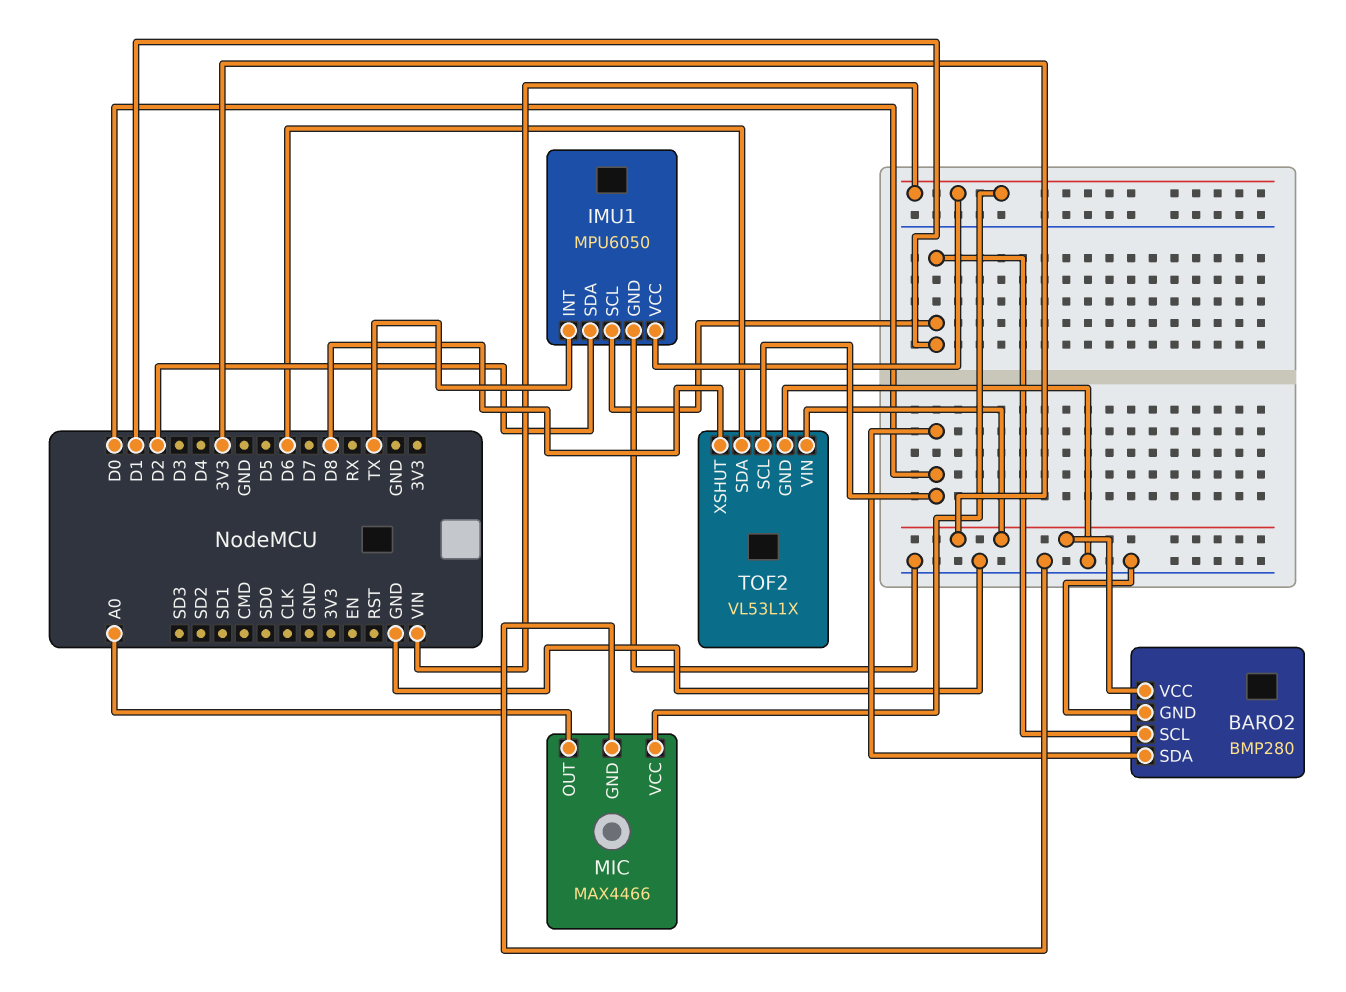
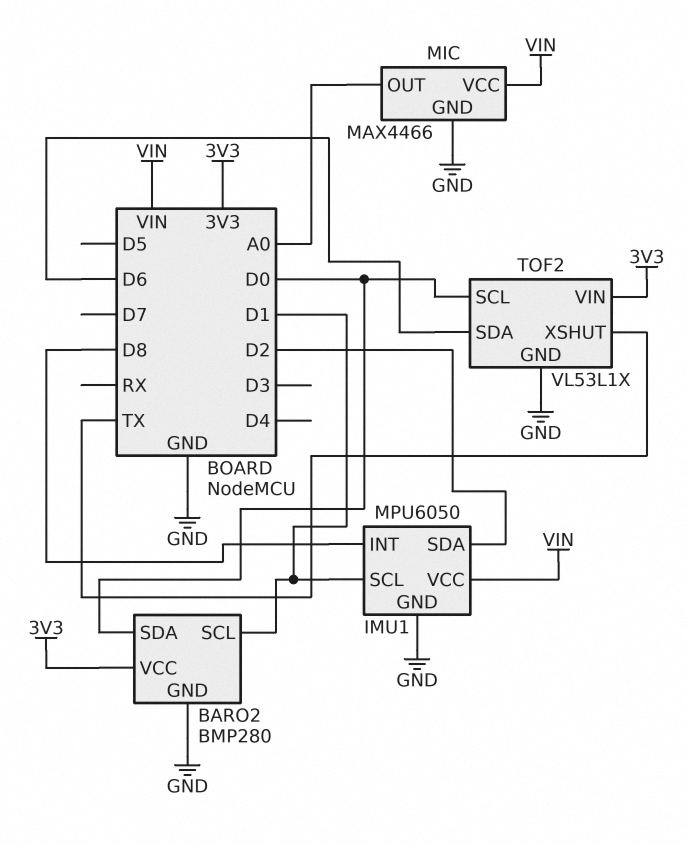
IMU1 pin INT: TX -> D8
TOF2 pin XSHUT: D8 -> TX

